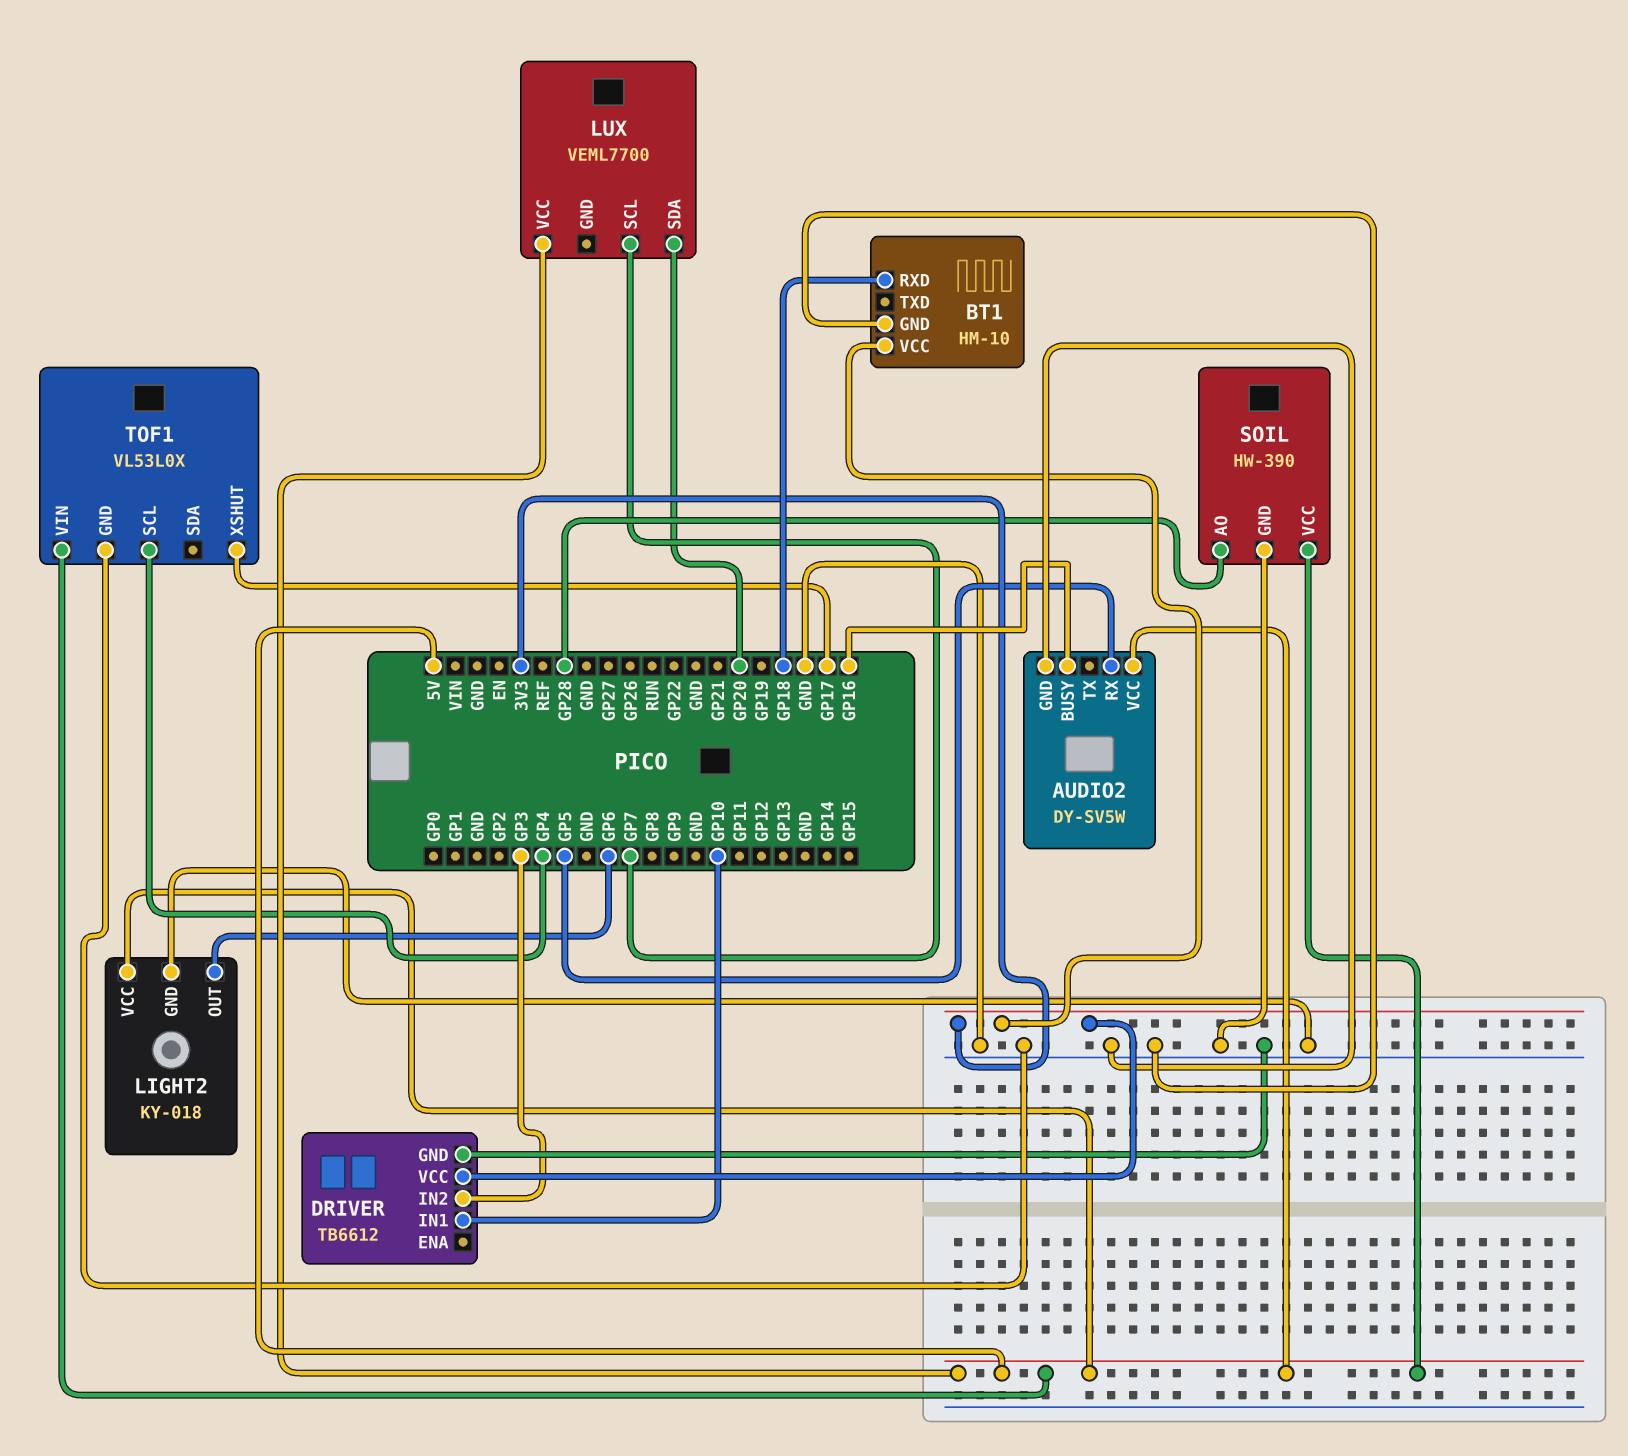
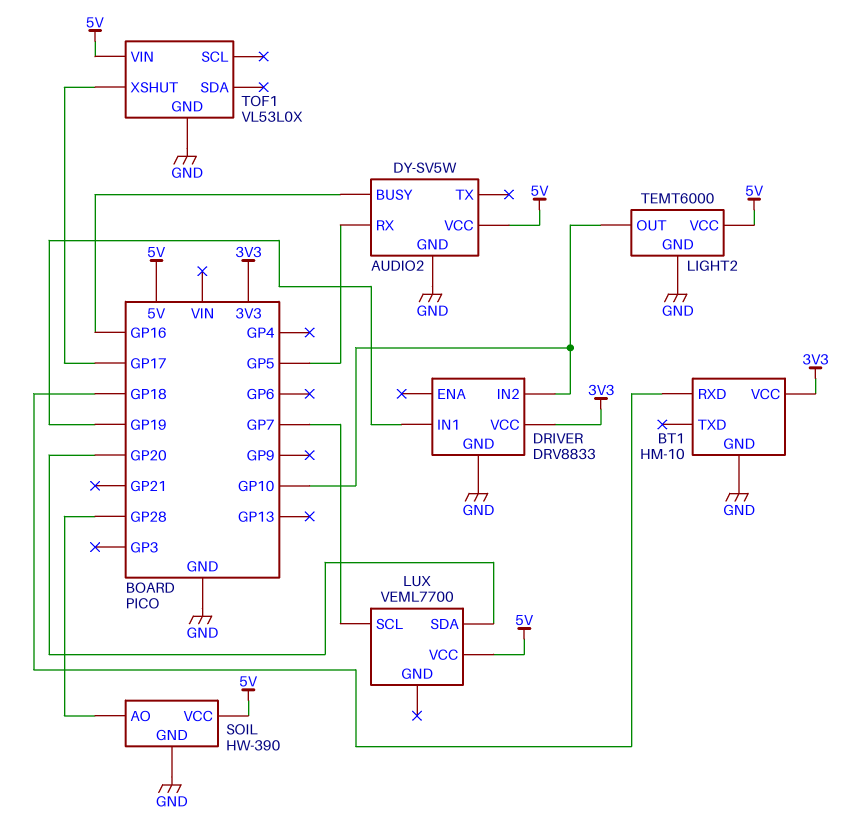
DRIVER: TB6612 -> DRV8833
DRIVER pin IN1: GP10 -> GP19
DRIVER pin IN2: GP3 -> GP10
LIGHT2: KY-018 -> TEMT6000
LIGHT2 pin OUT: GP6 -> GP10
TOF1 pin SCL: GP4 -> none

